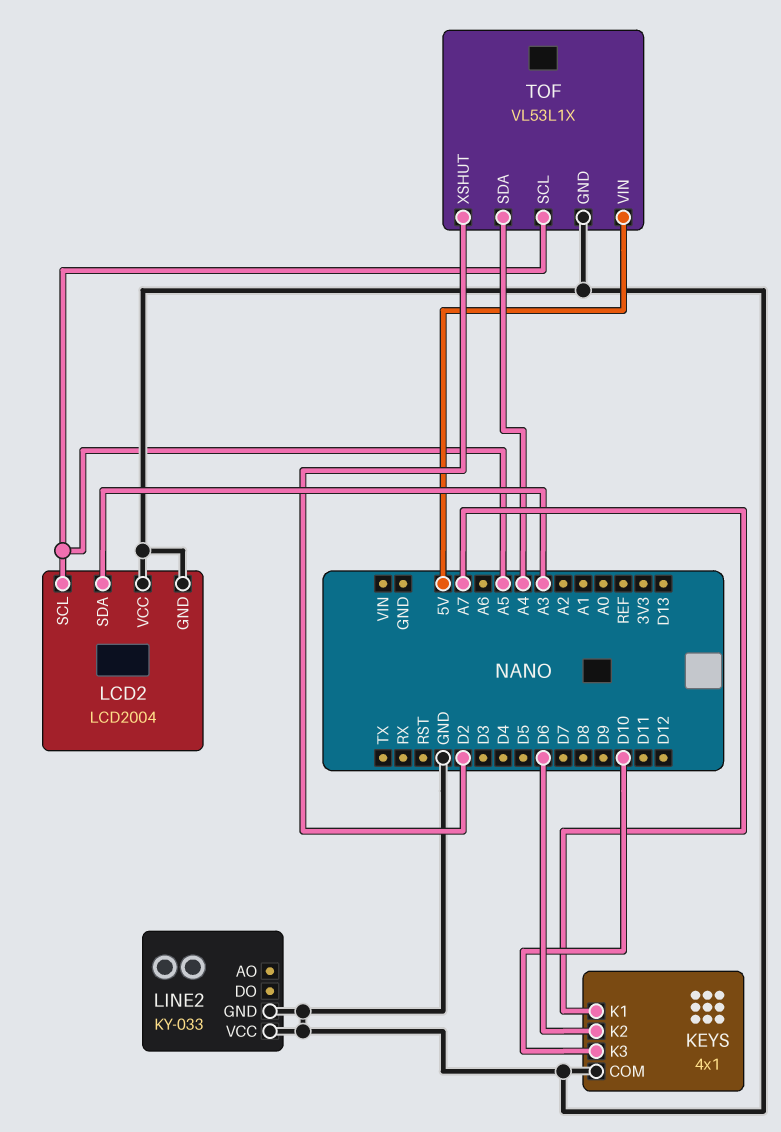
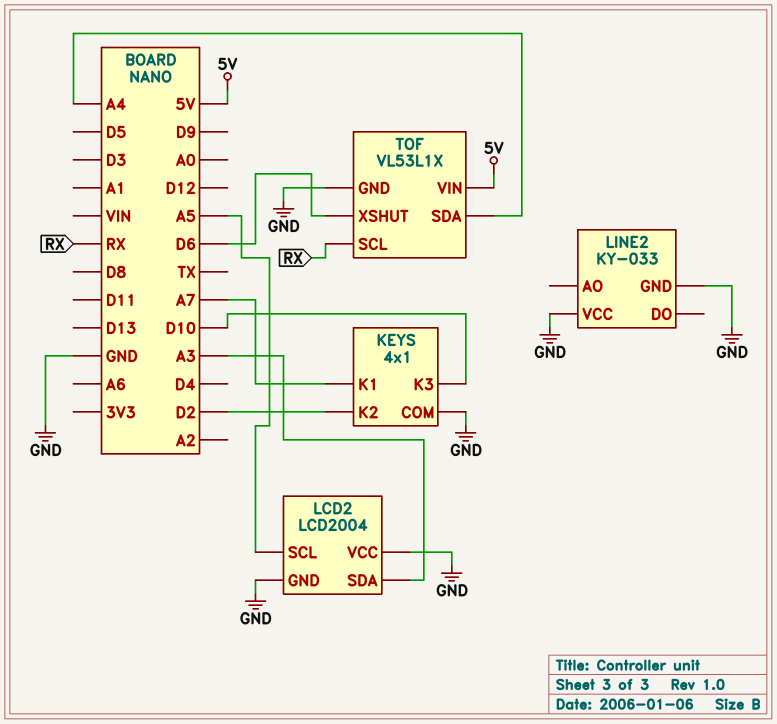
KEYS pin K2: D6 -> D2
TOF pin SCL: A5 -> RX
TOF pin XSHUT: D2 -> D6

